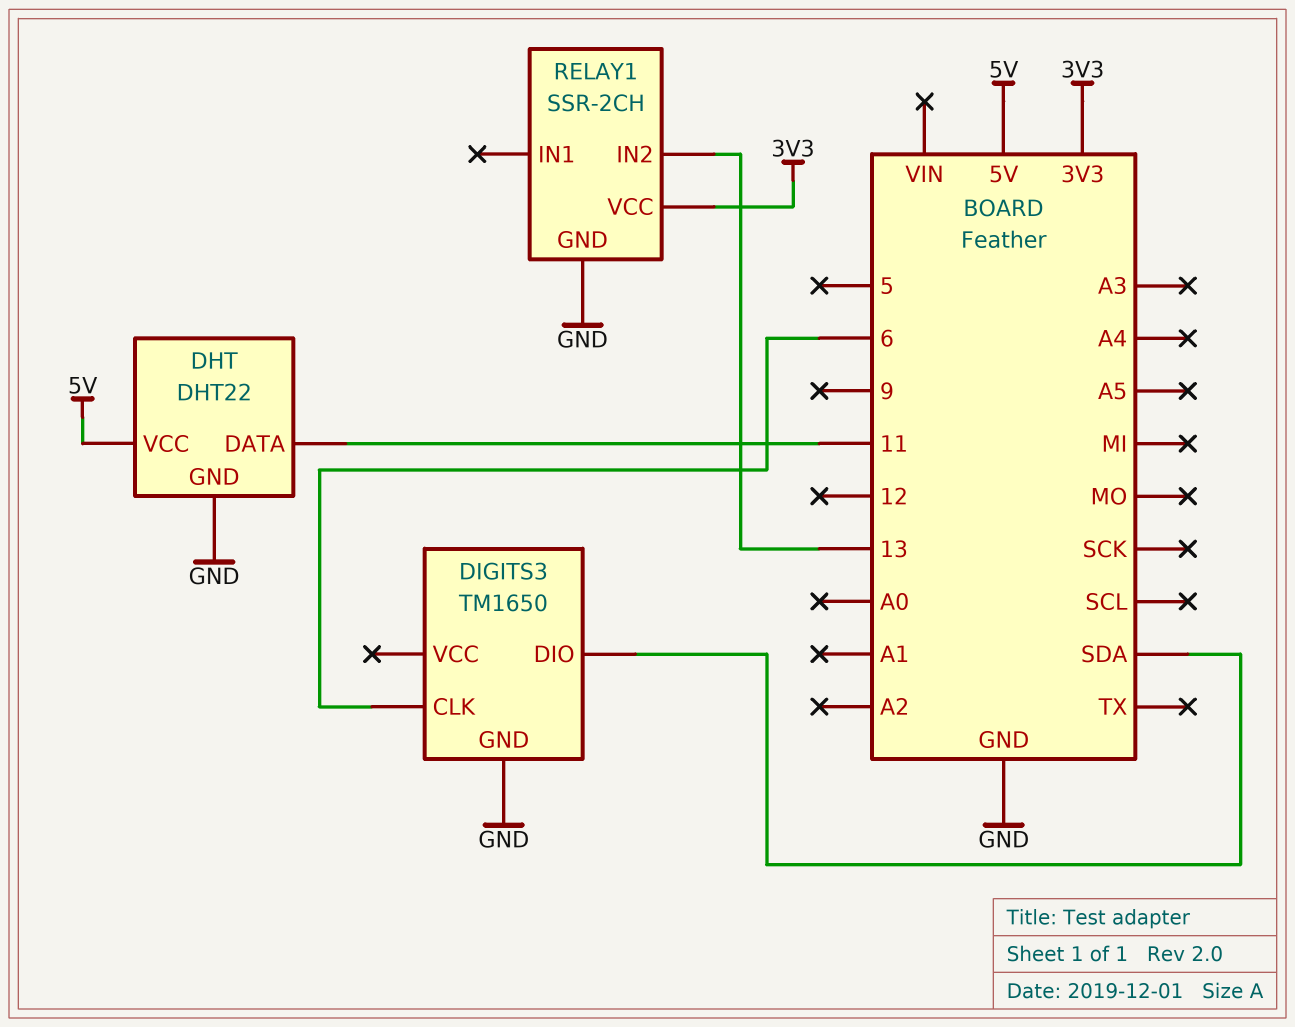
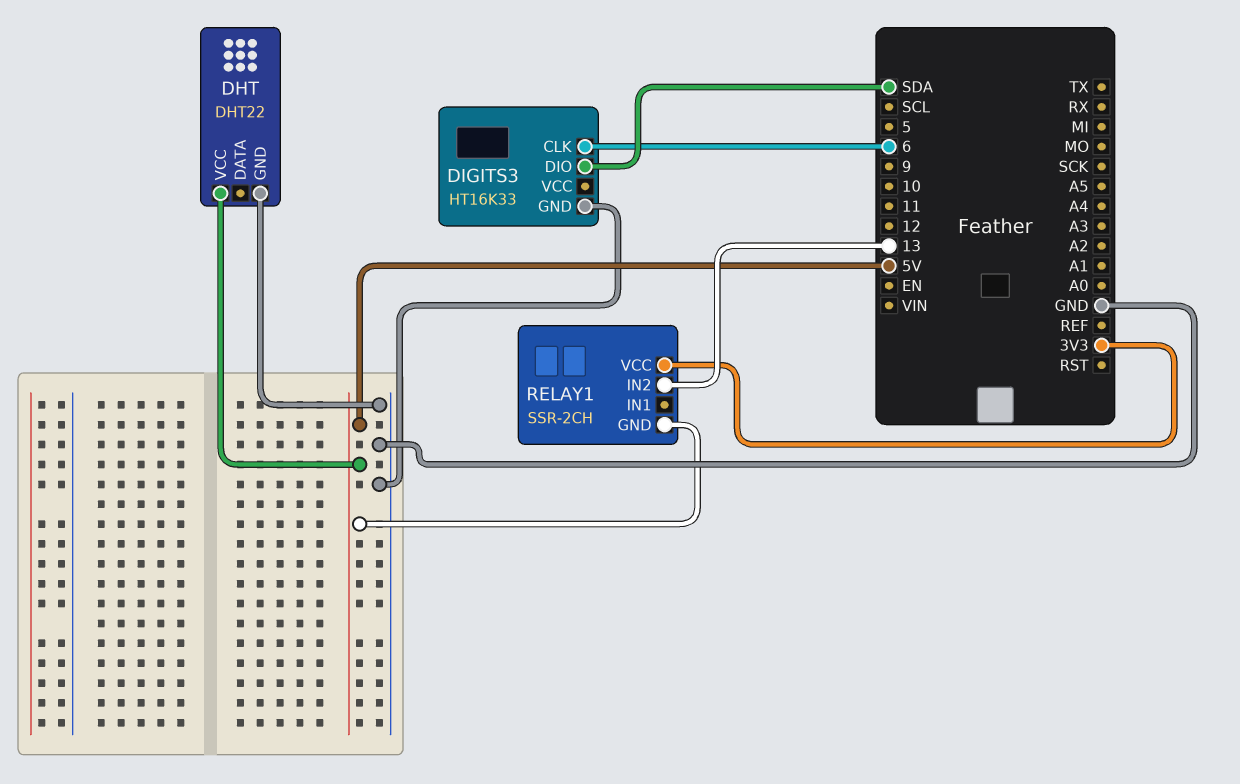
DHT pin DATA: 11 -> none
DIGITS3: TM1650 -> HT16K33
RELAY1 pin GND: GND -> 5V

